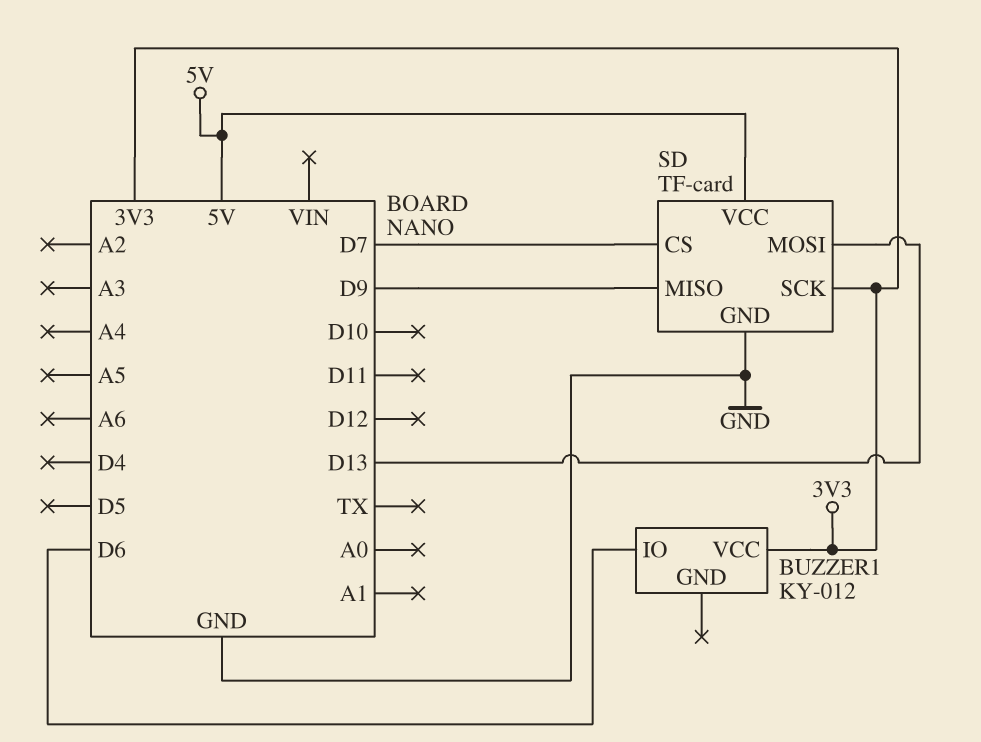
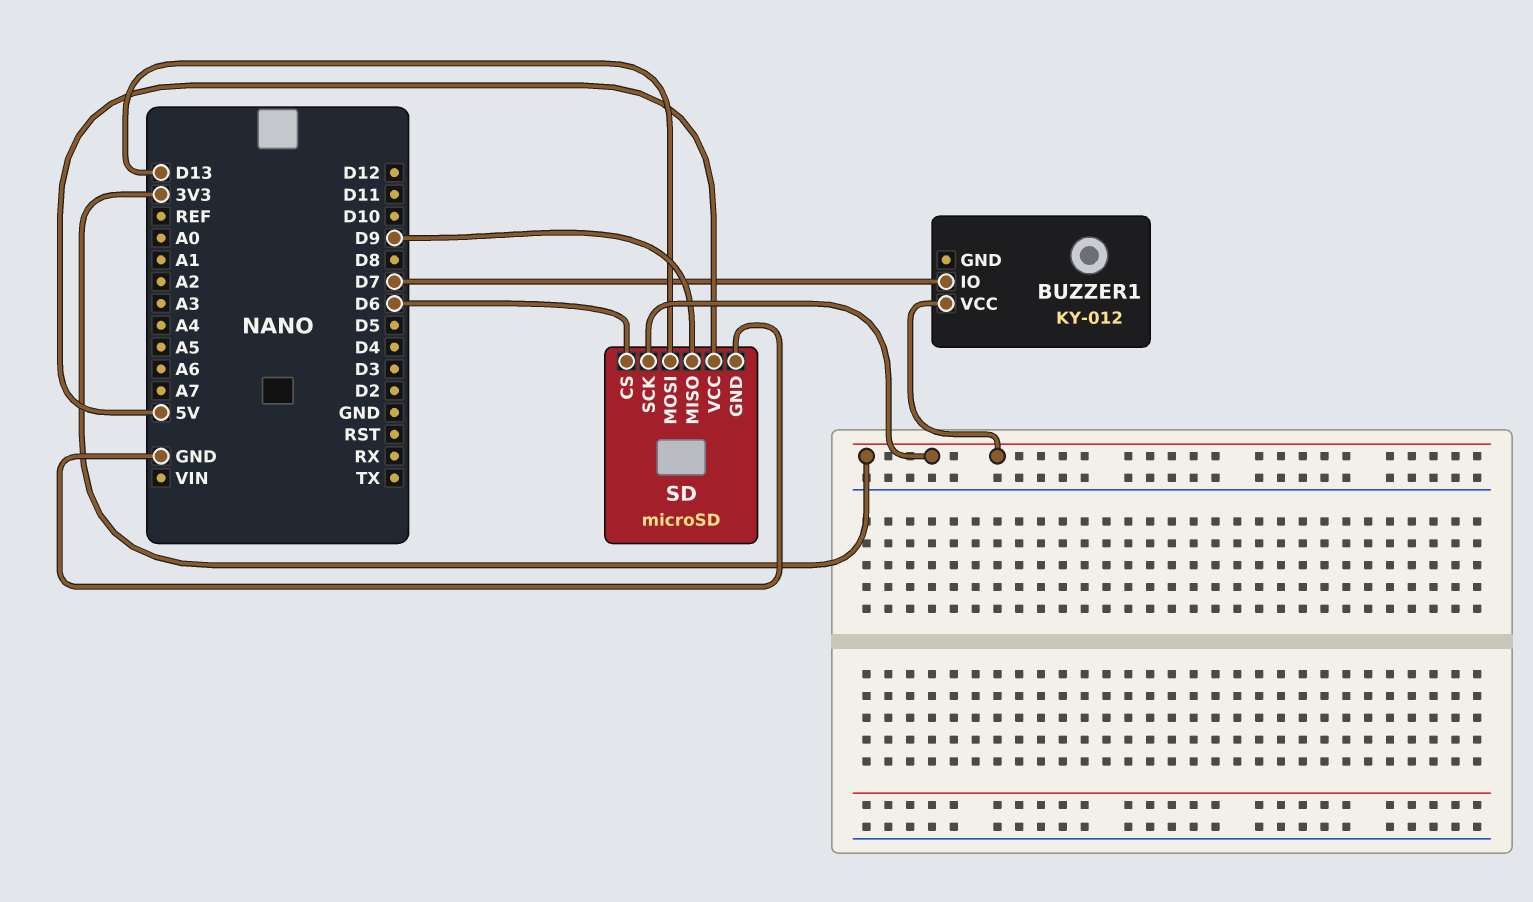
BUZZER1 pin IO: D6 -> D7
SD: TF-card -> microSD
SD pin CS: D7 -> D6

